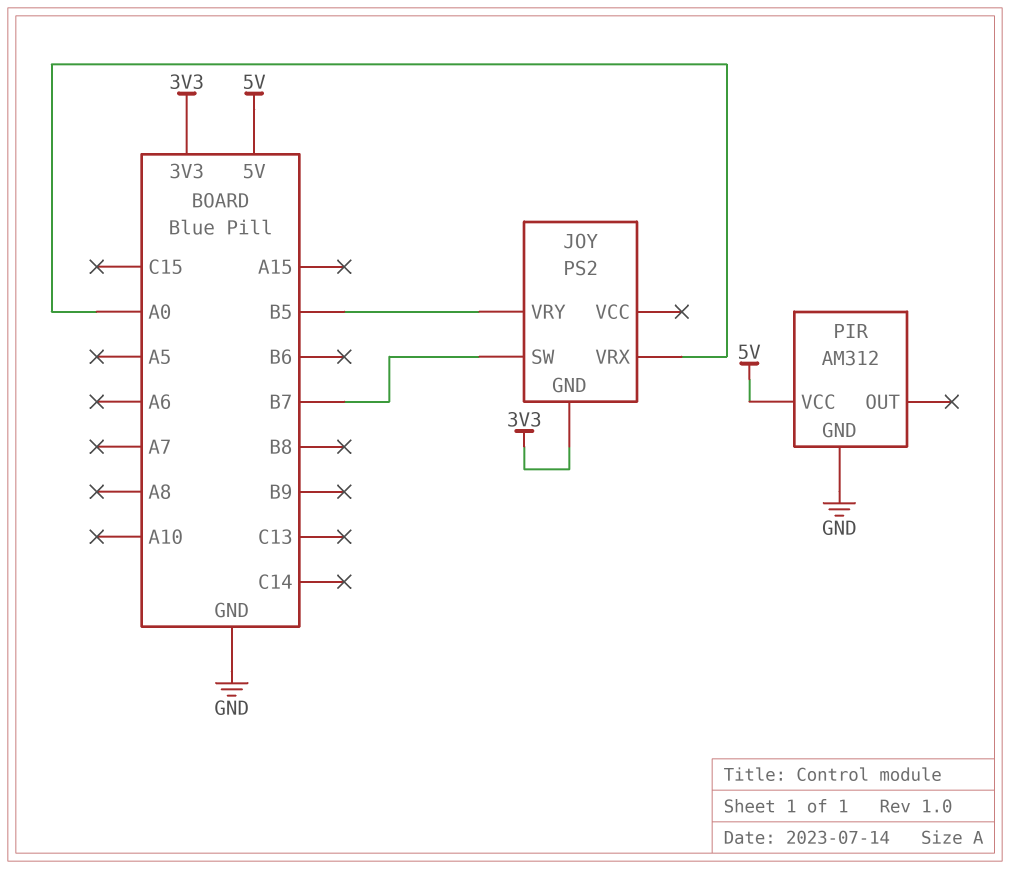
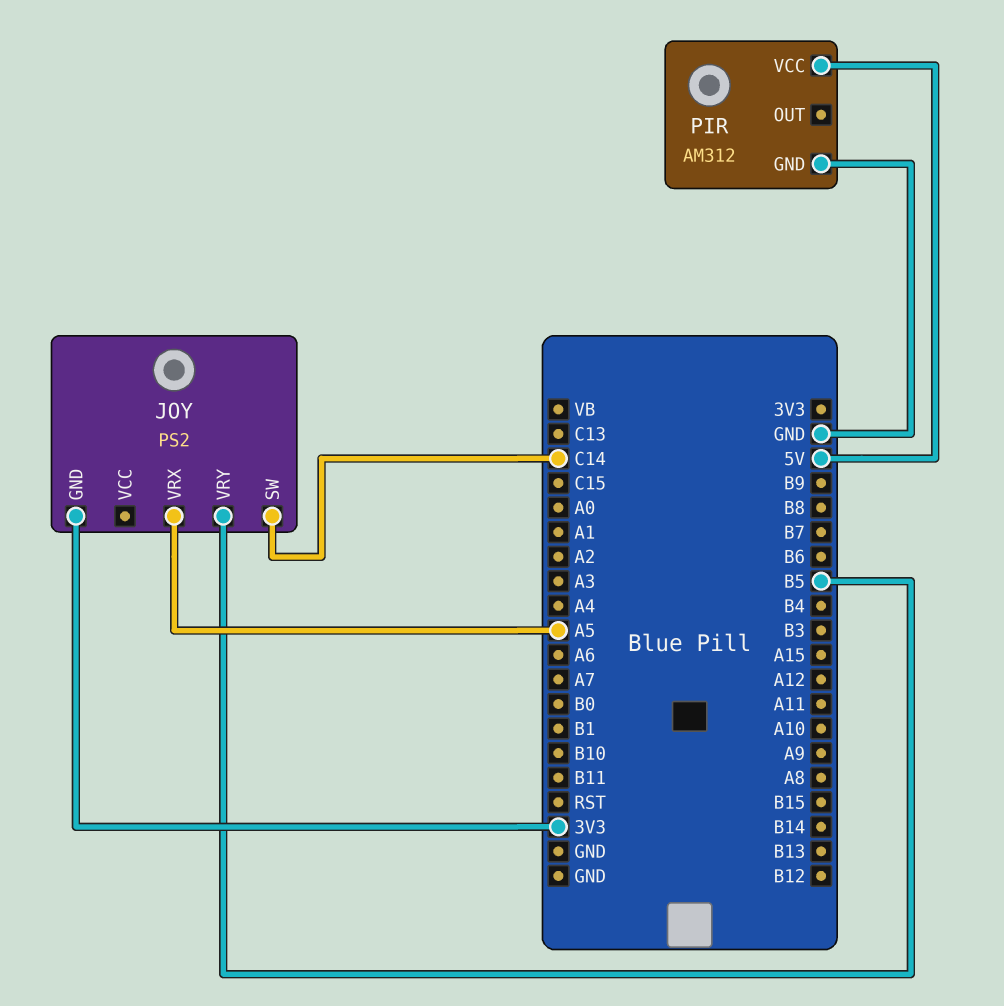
JOY pin SW: B7 -> C14
JOY pin VRX: A0 -> A5

